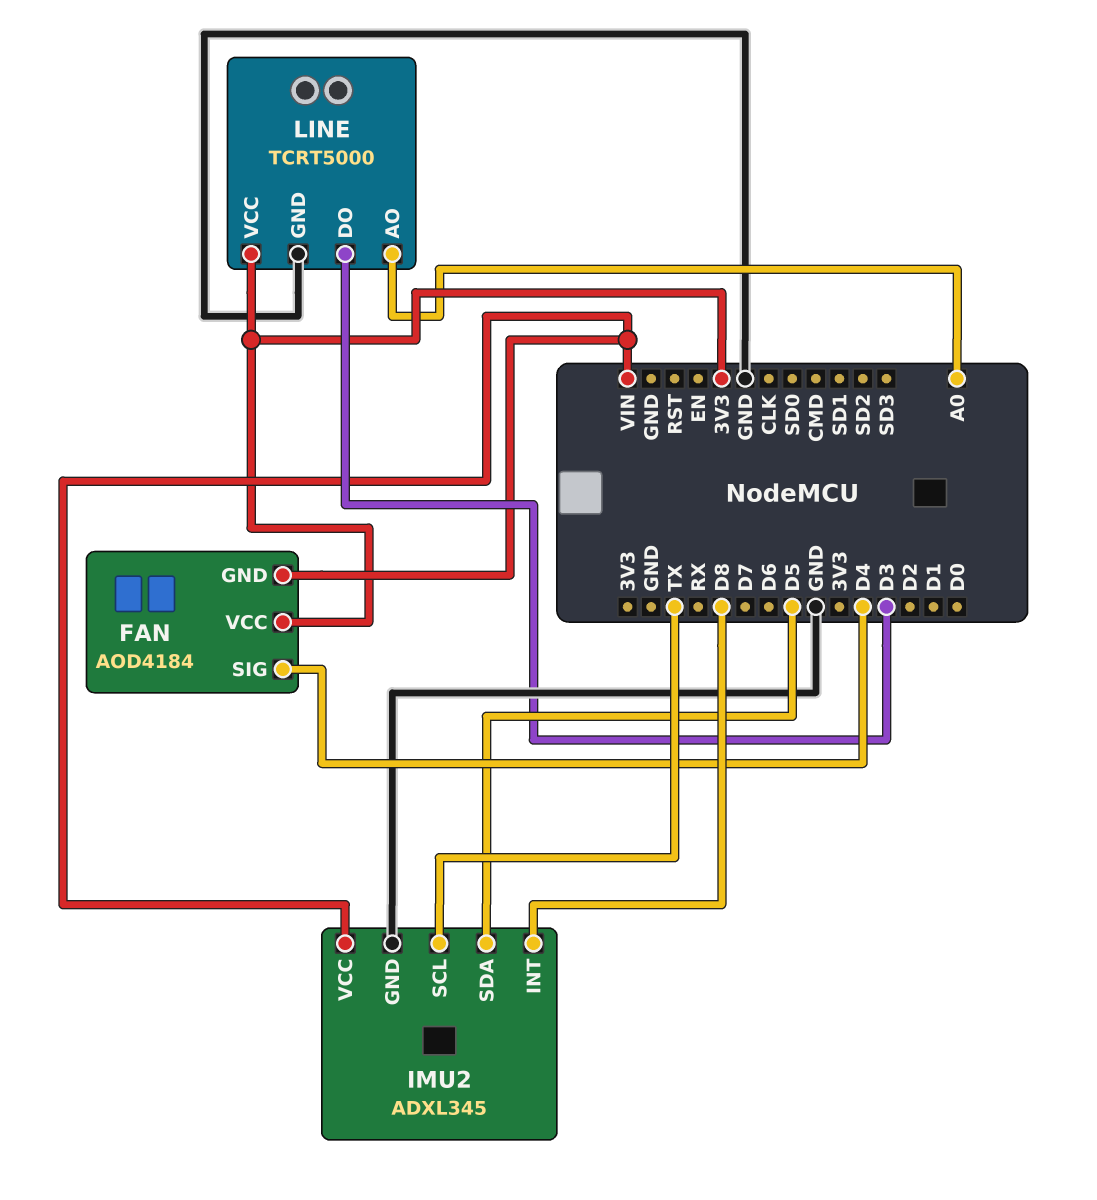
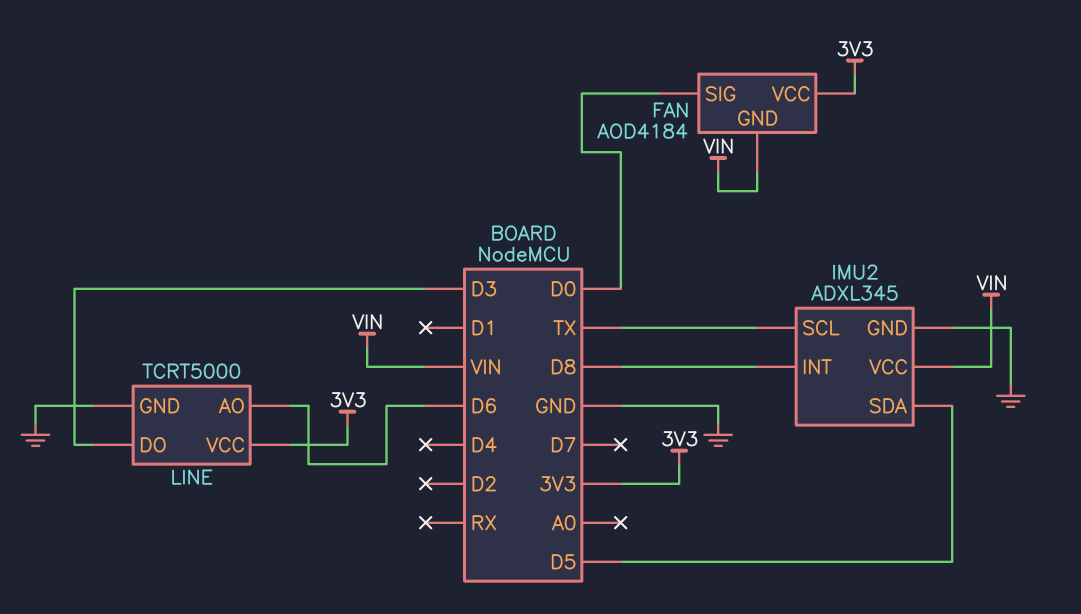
FAN pin SIG: D4 -> D0
LINE pin AO: A0 -> D6

